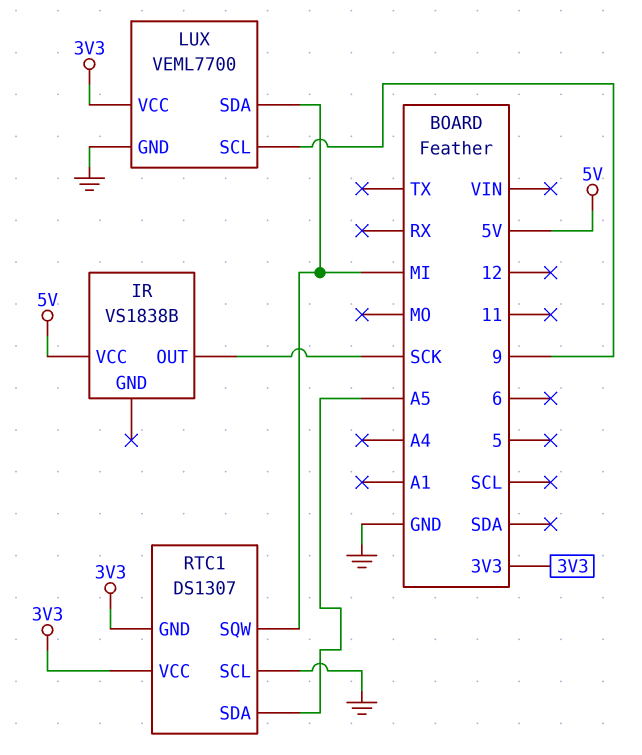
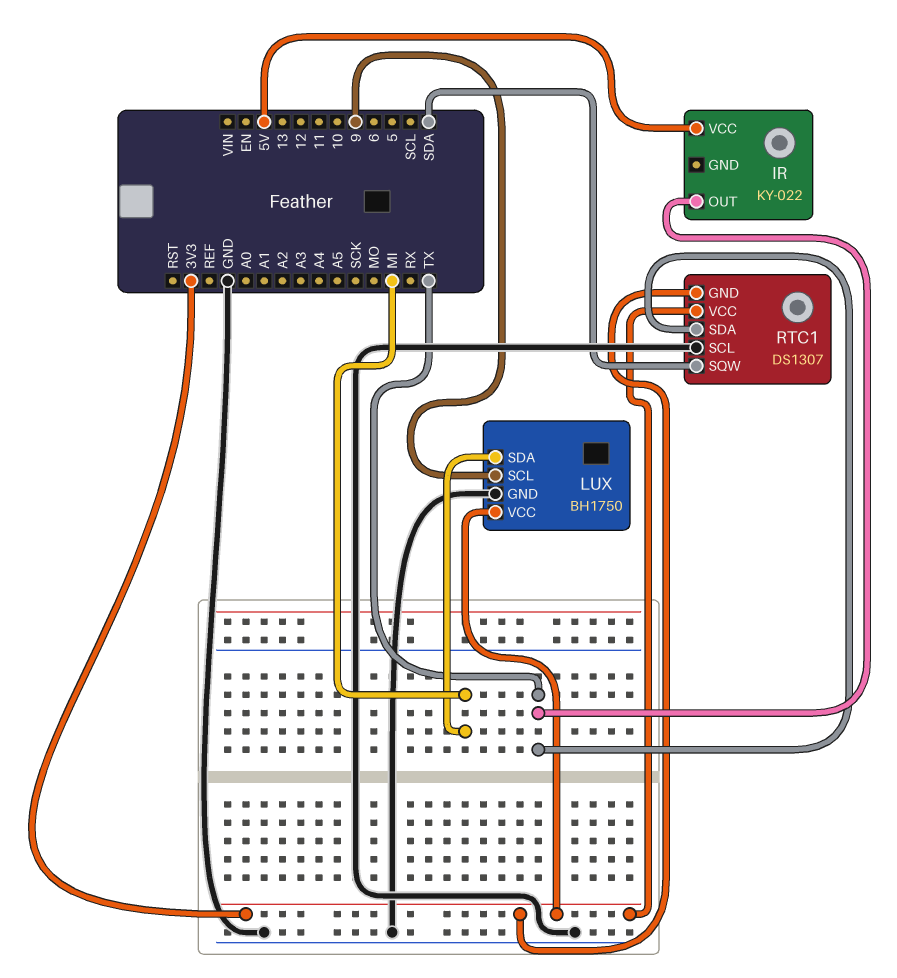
IR: VS1838B -> KY-022
IR pin OUT: SCK -> TX
LUX: VEML7700 -> BH1750
RTC1 pin SDA: A5 -> TX
RTC1 pin SQW: MI -> SDA

